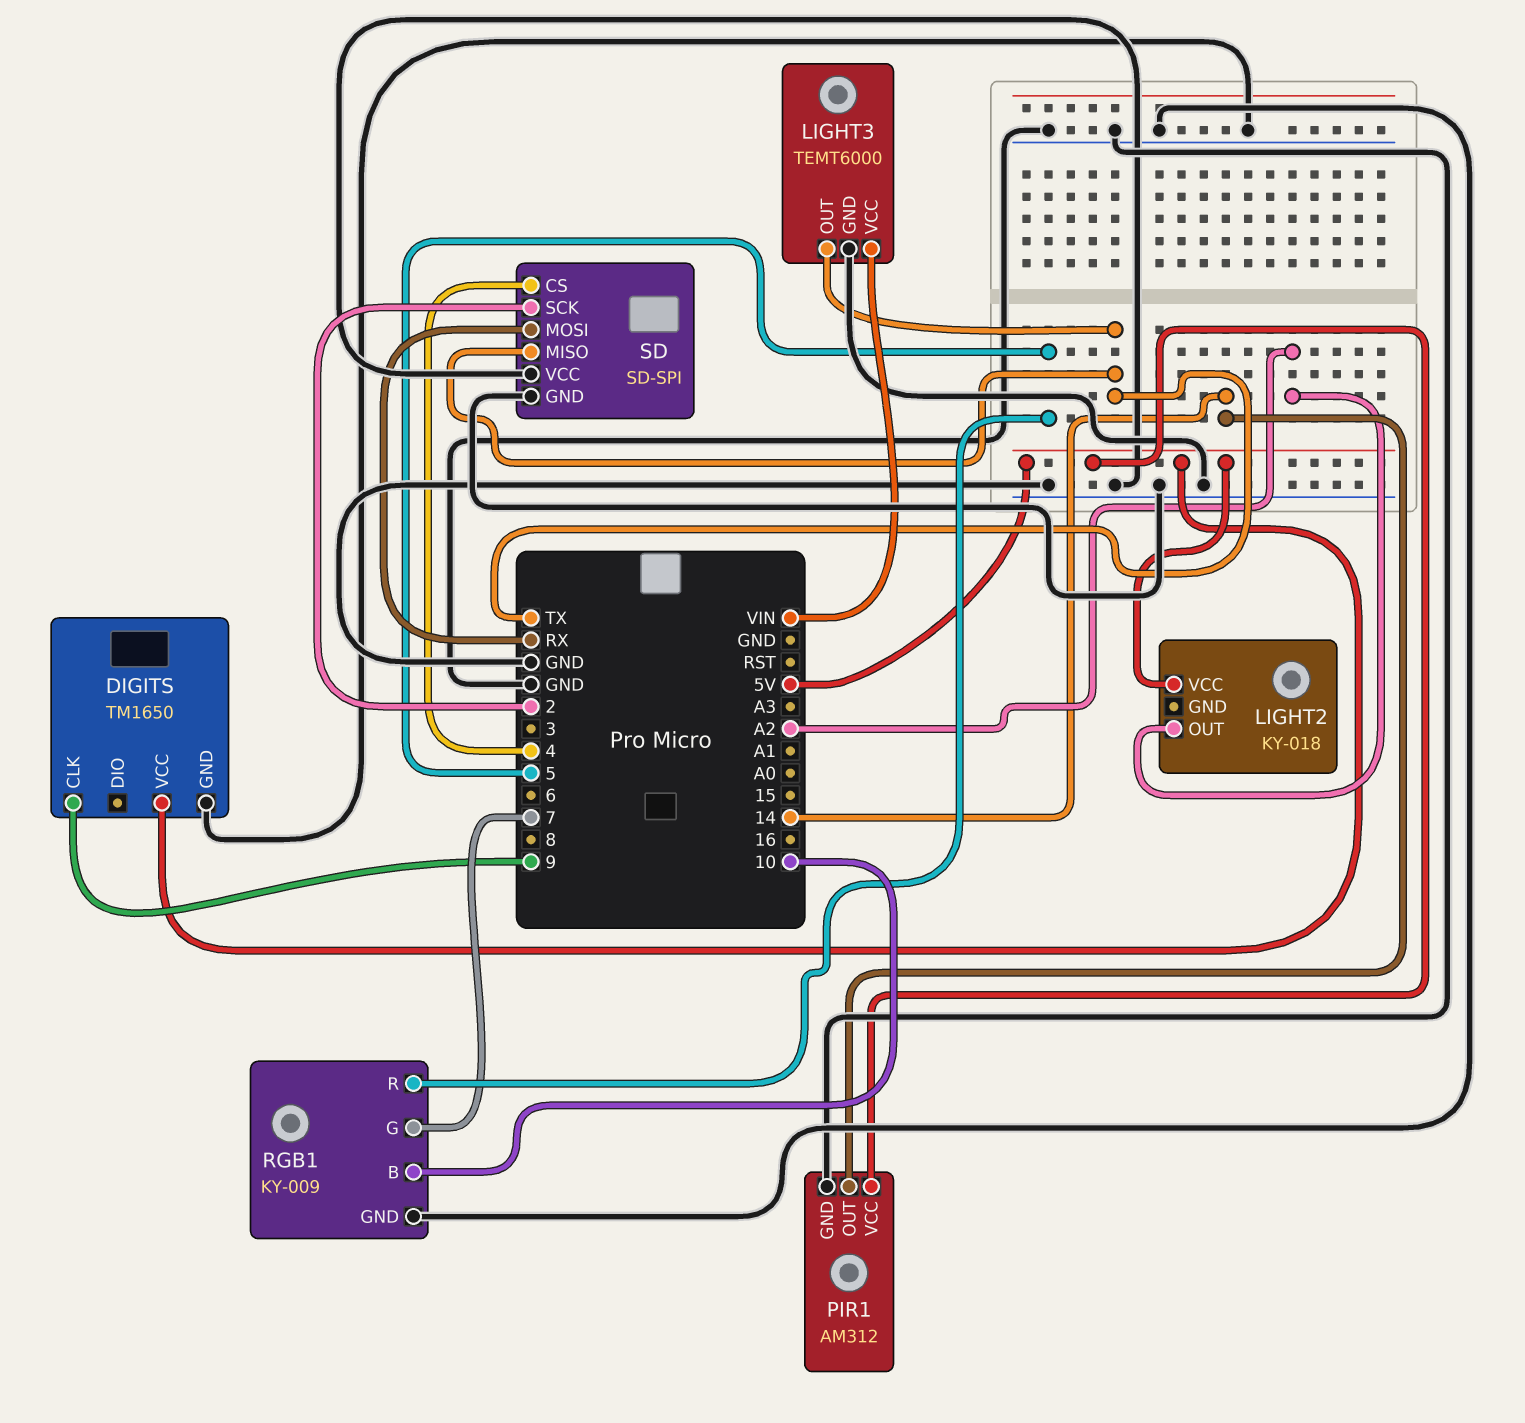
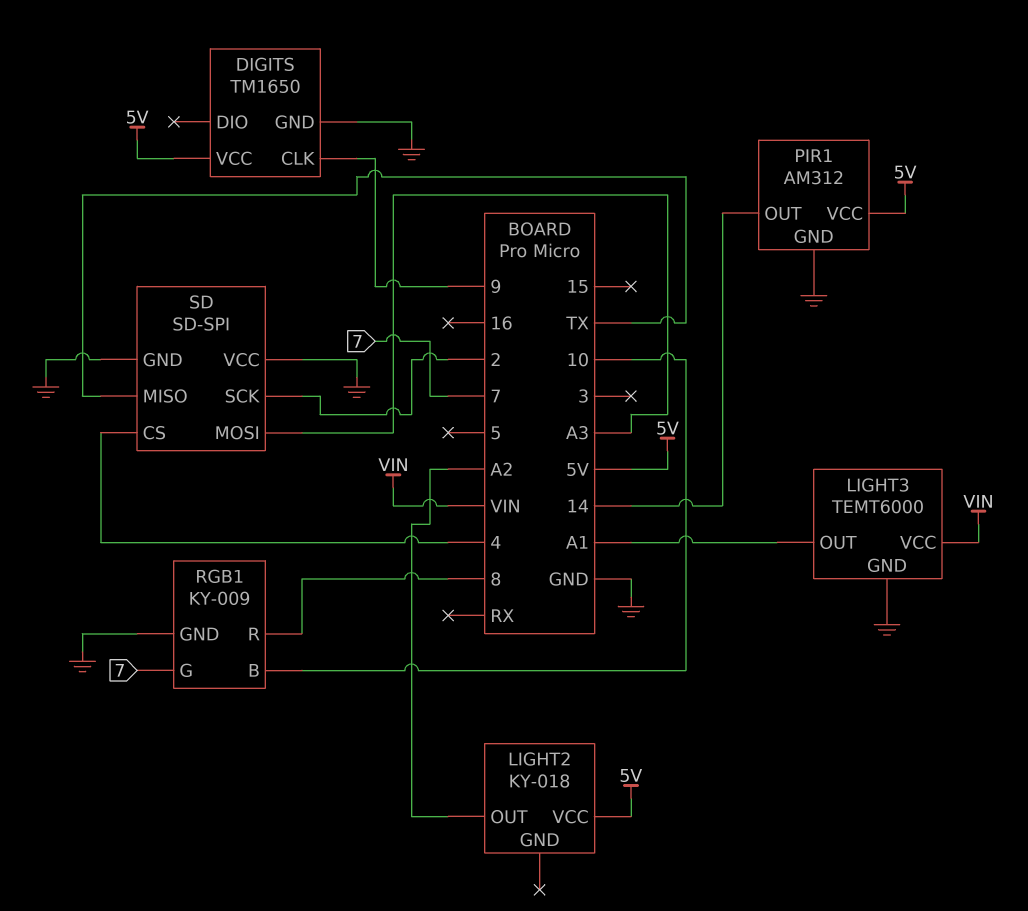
LIGHT3 pin OUT: TX -> A1
RGB1 pin R: 5 -> 8
SD pin MOSI: RX -> A3

